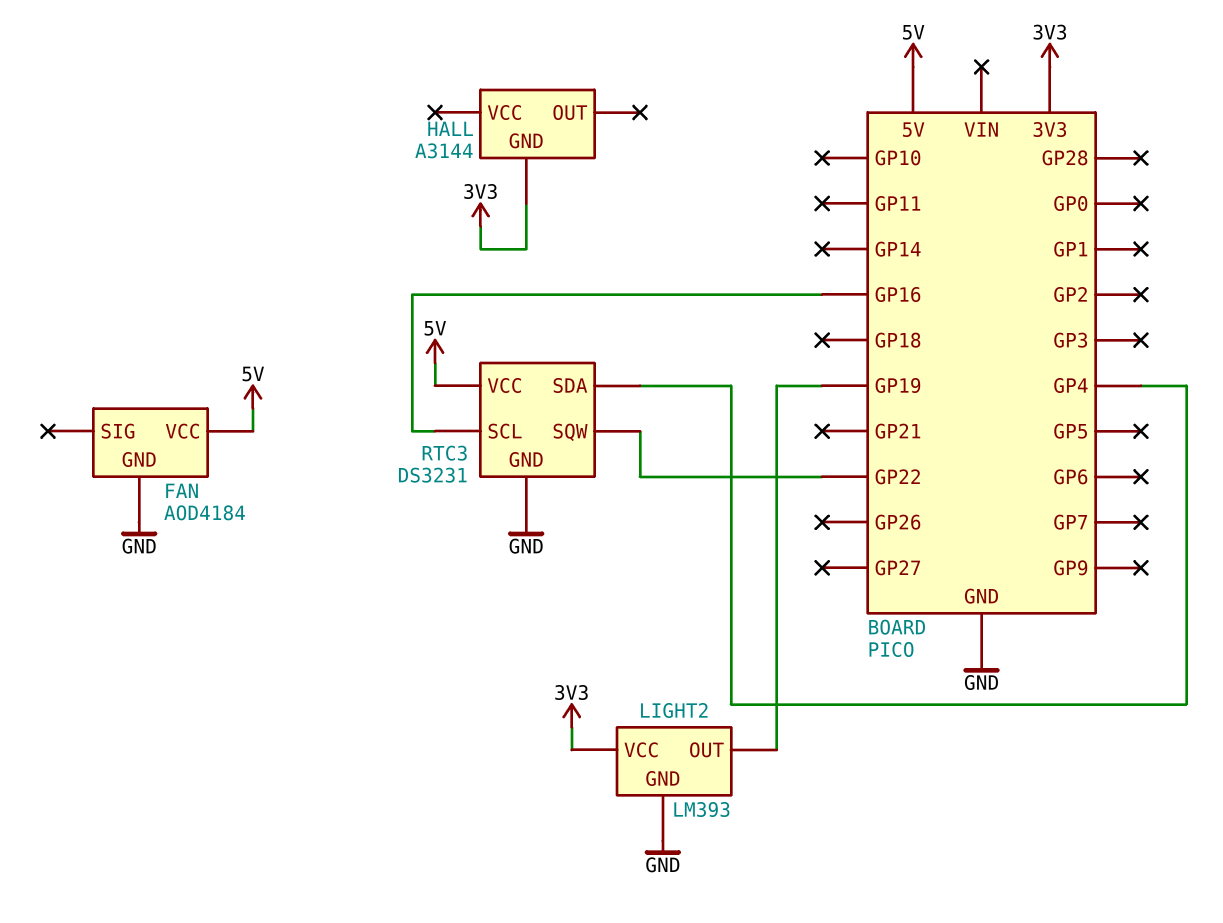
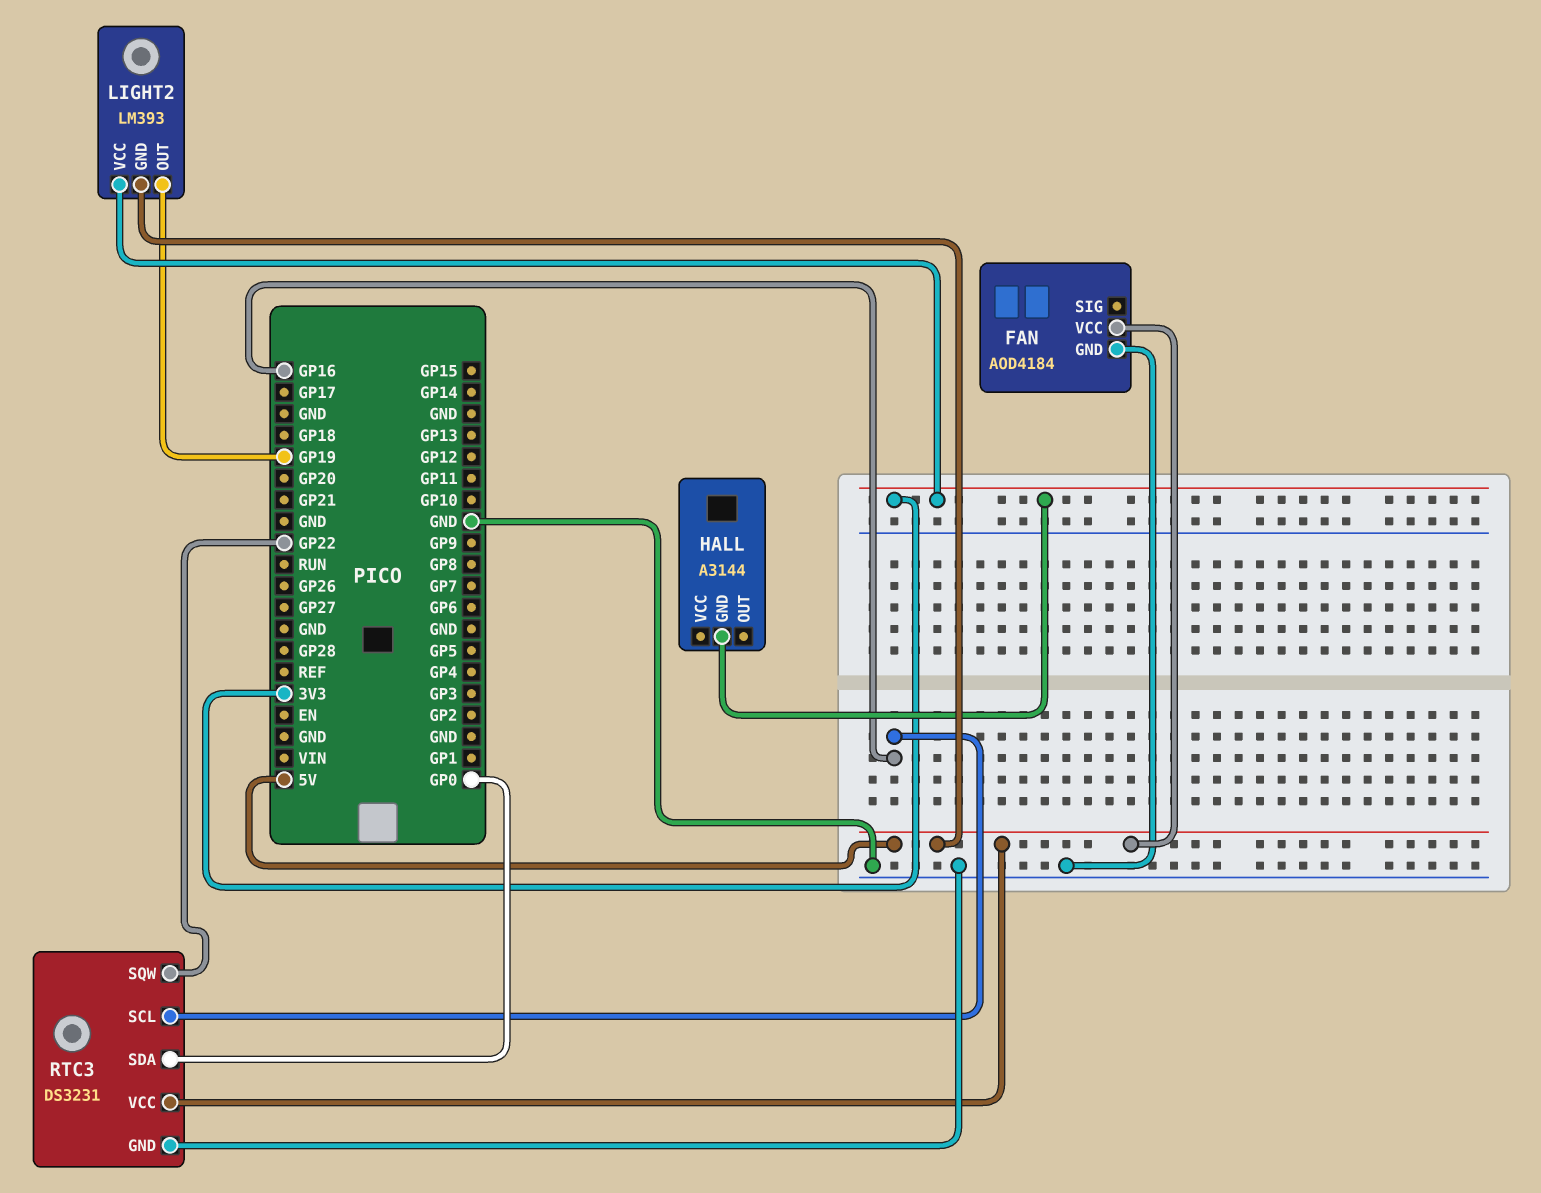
LIGHT2 pin GND: GND -> 5V
RTC3 pin SDA: GP4 -> GP0

